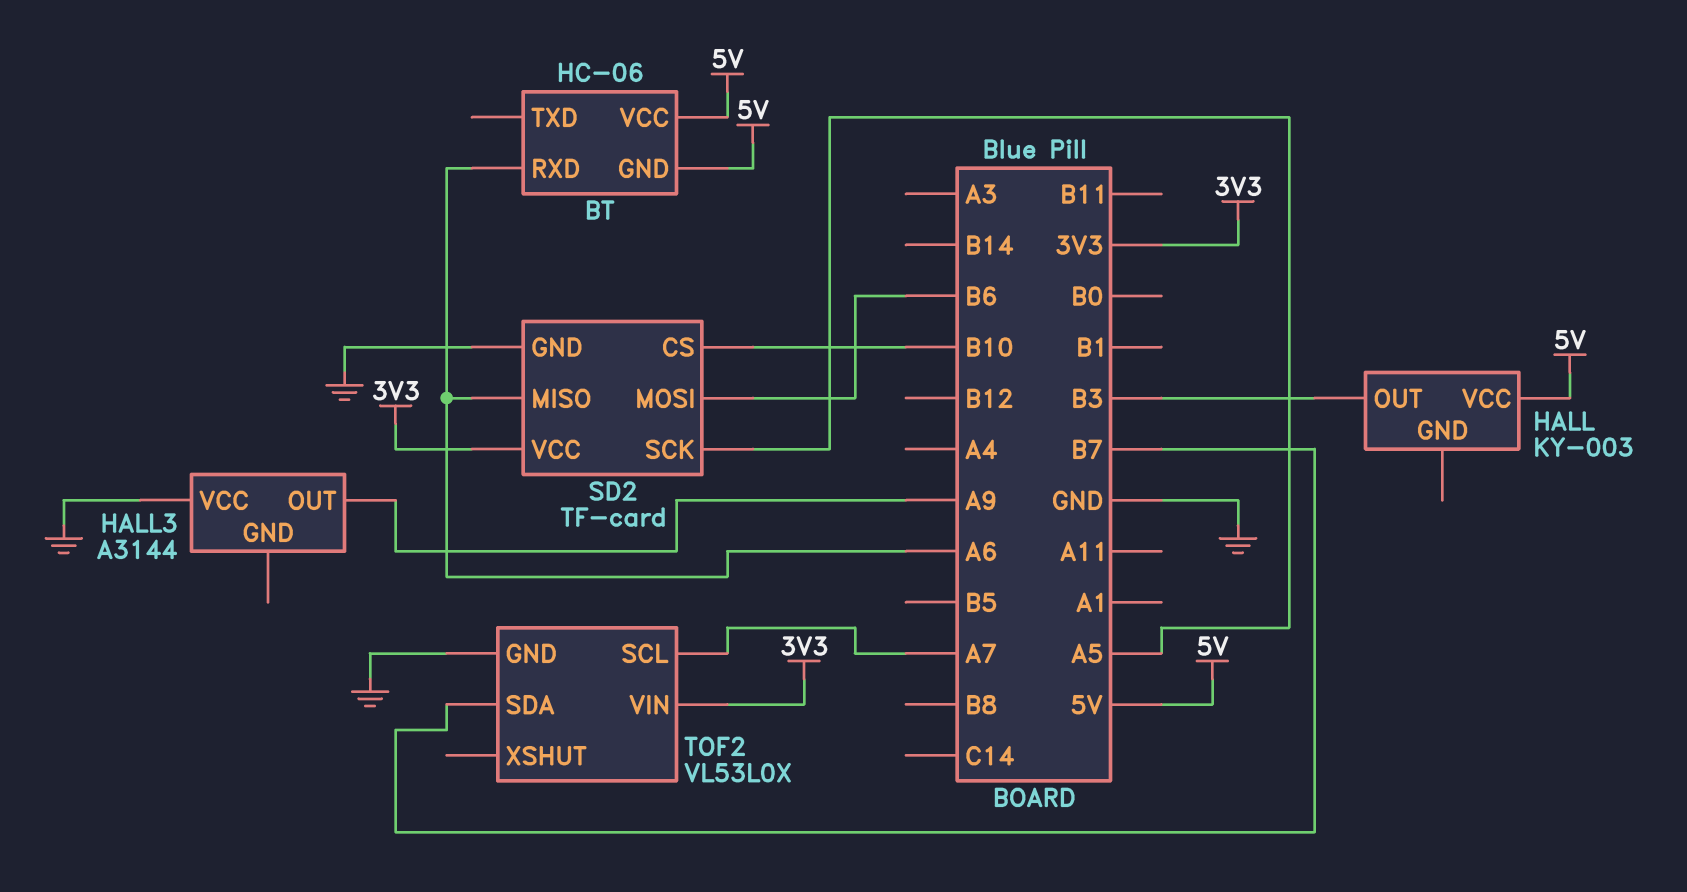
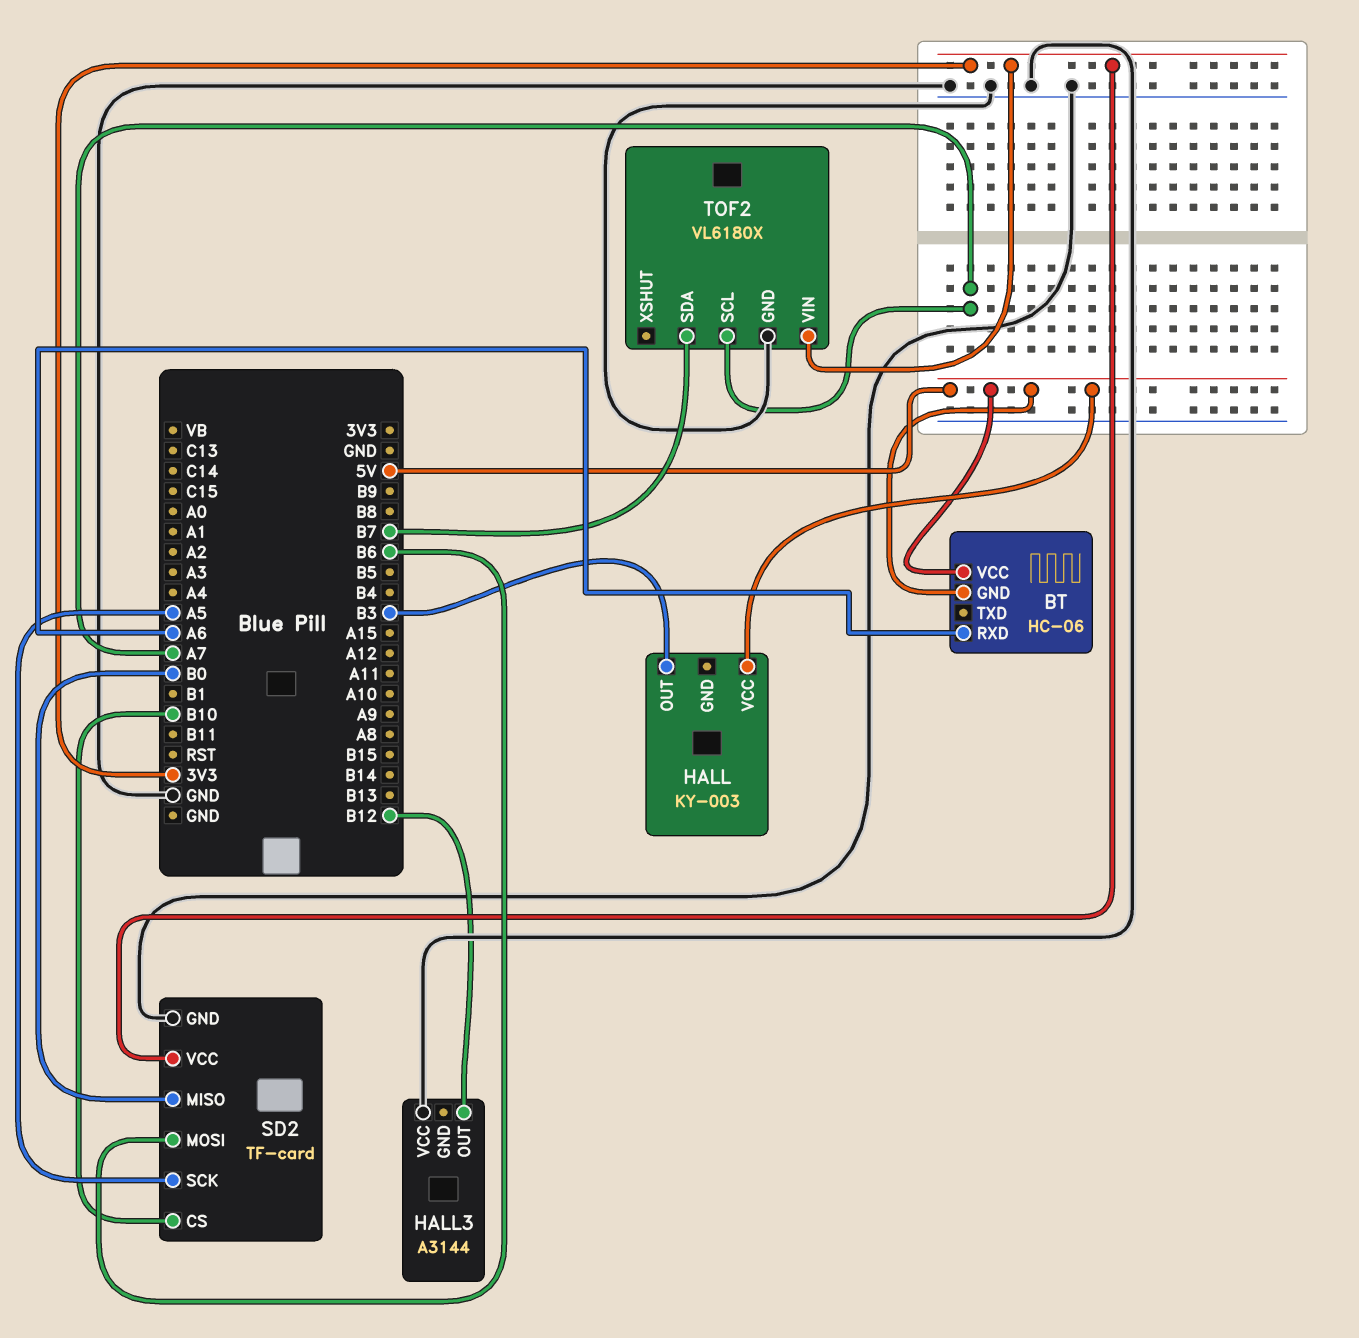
HALL3 pin OUT: A9 -> B12
SD2 pin MISO: A6 -> B0
TOF2: VL53L0X -> VL6180X

